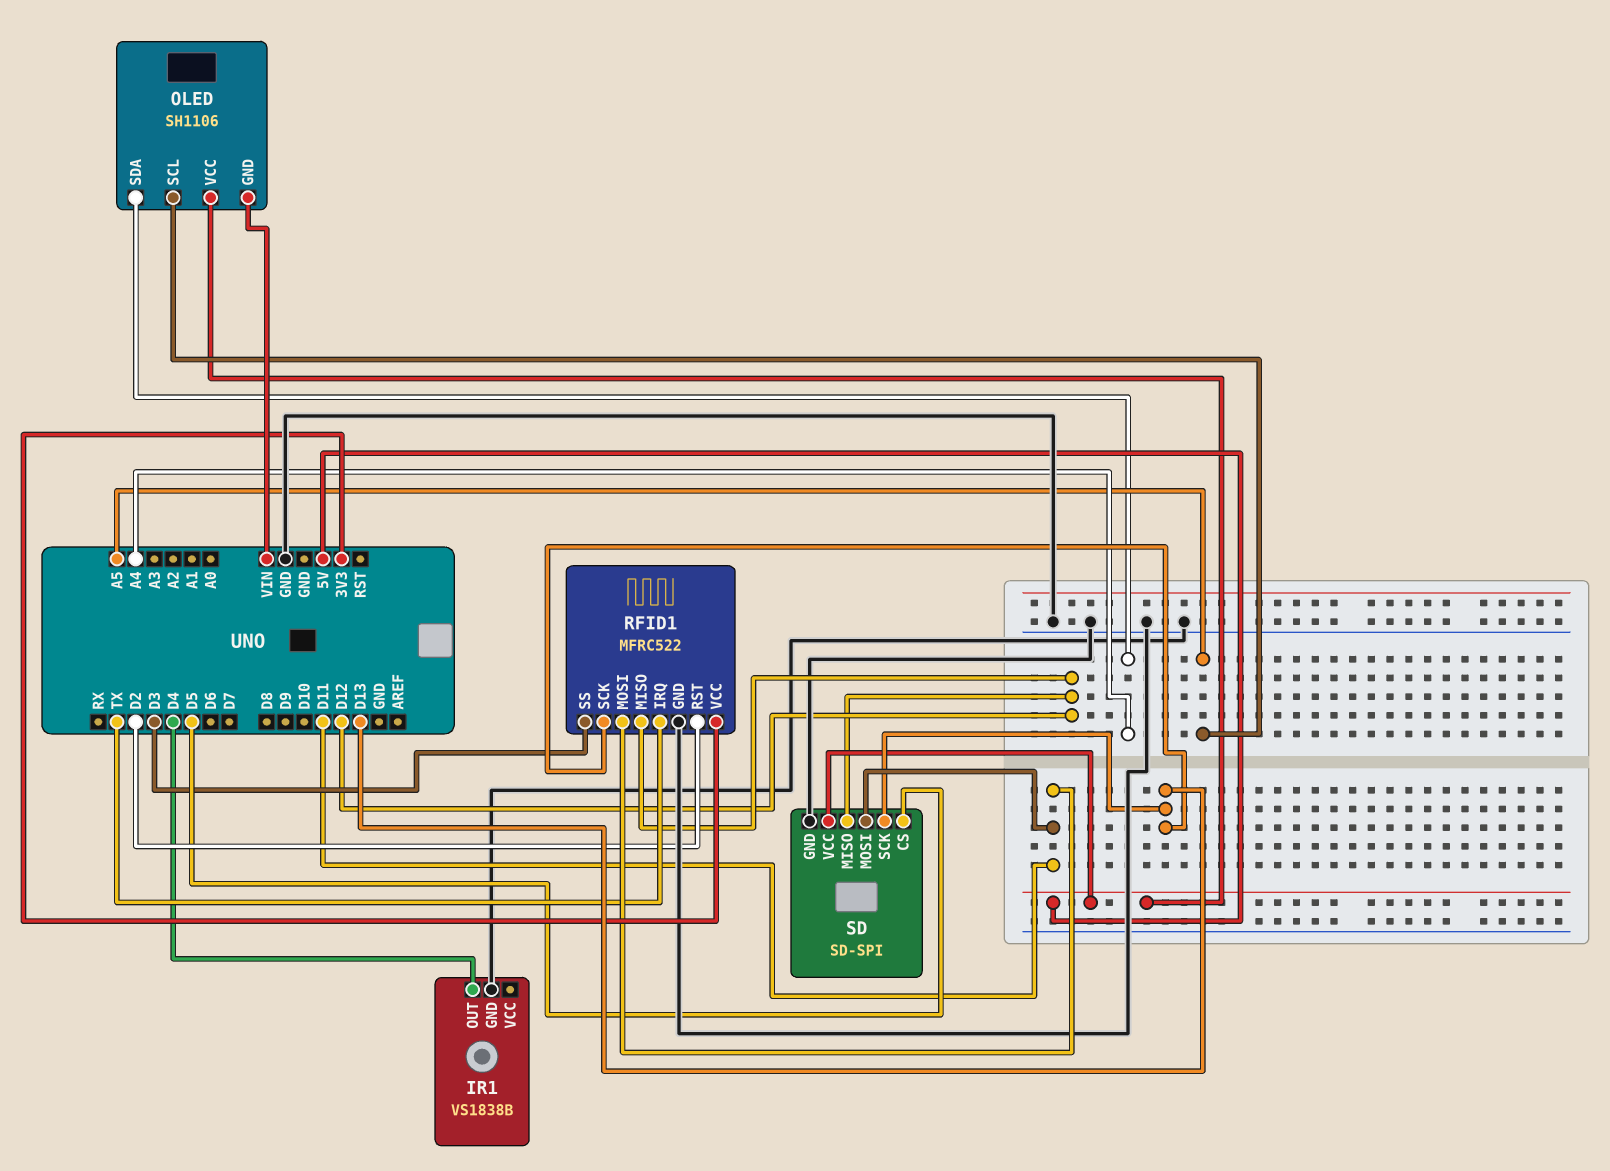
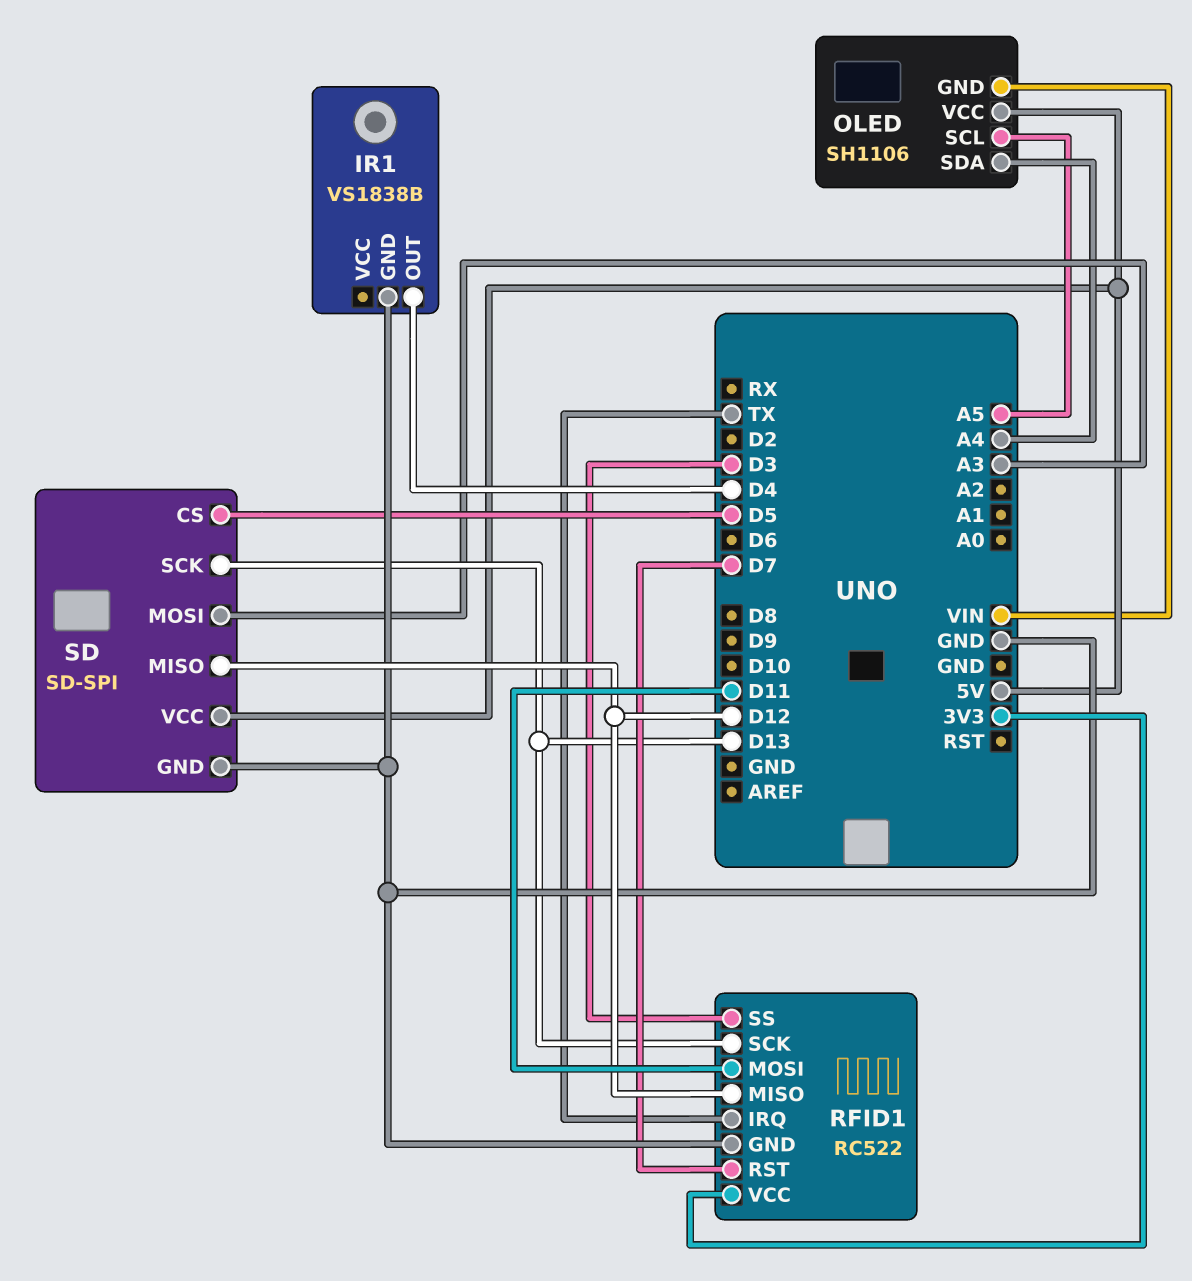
RFID1: MFRC522 -> RC522
RFID1 pin RST: D2 -> D7
SD pin MOSI: D11 -> A3

